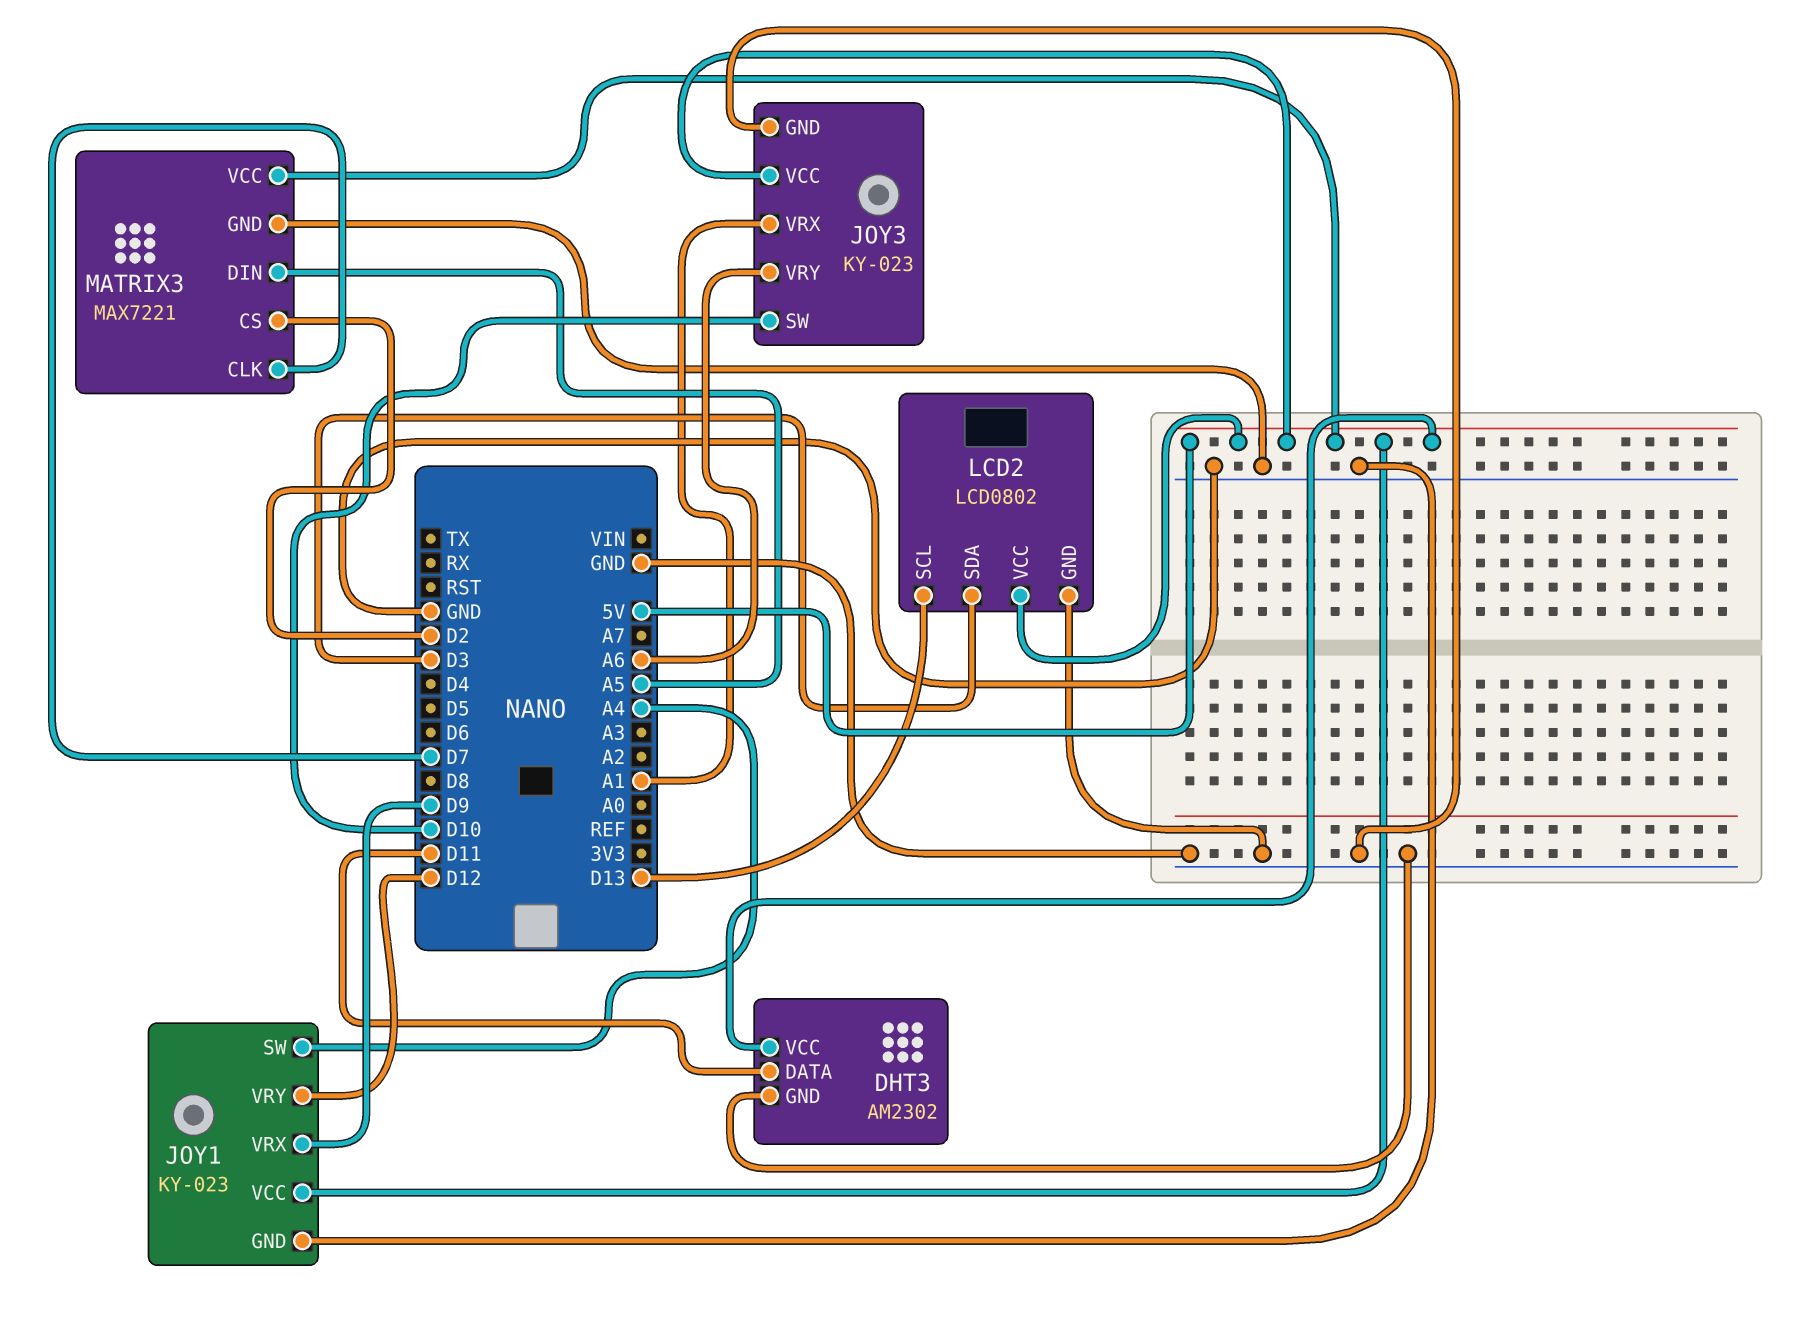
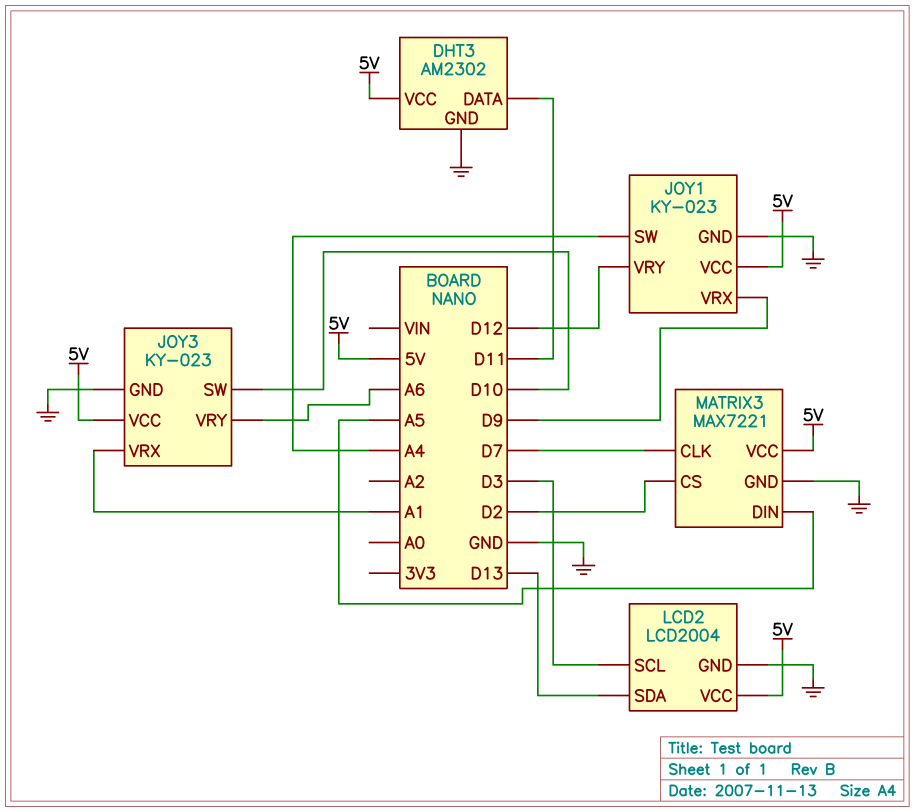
LCD2: LCD0802 -> LCD2004
LCD2 pin SCL: D13 -> D3
LCD2 pin SDA: D3 -> D13

